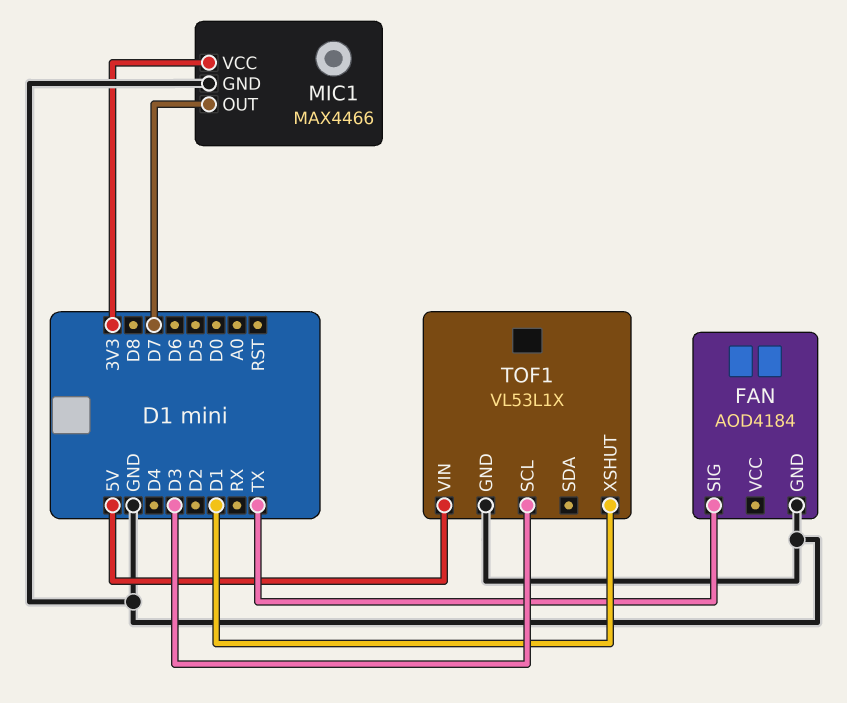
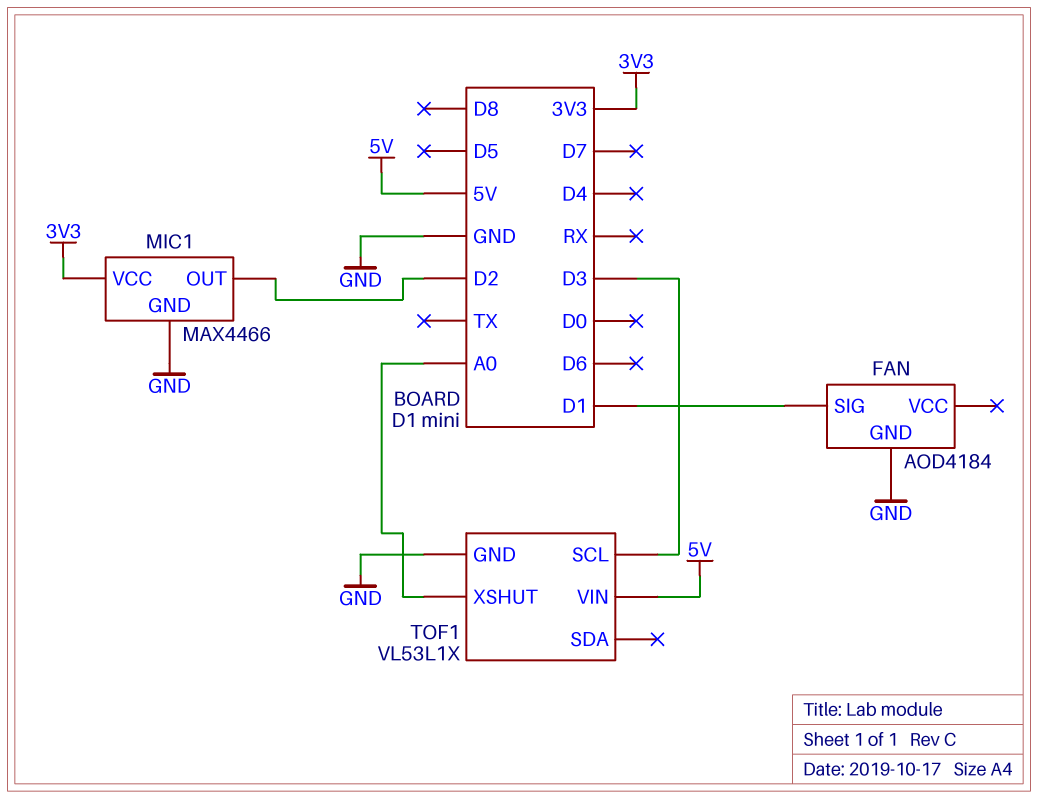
FAN pin SIG: TX -> D1
MIC1 pin OUT: D7 -> D2
TOF1 pin XSHUT: D1 -> A0

